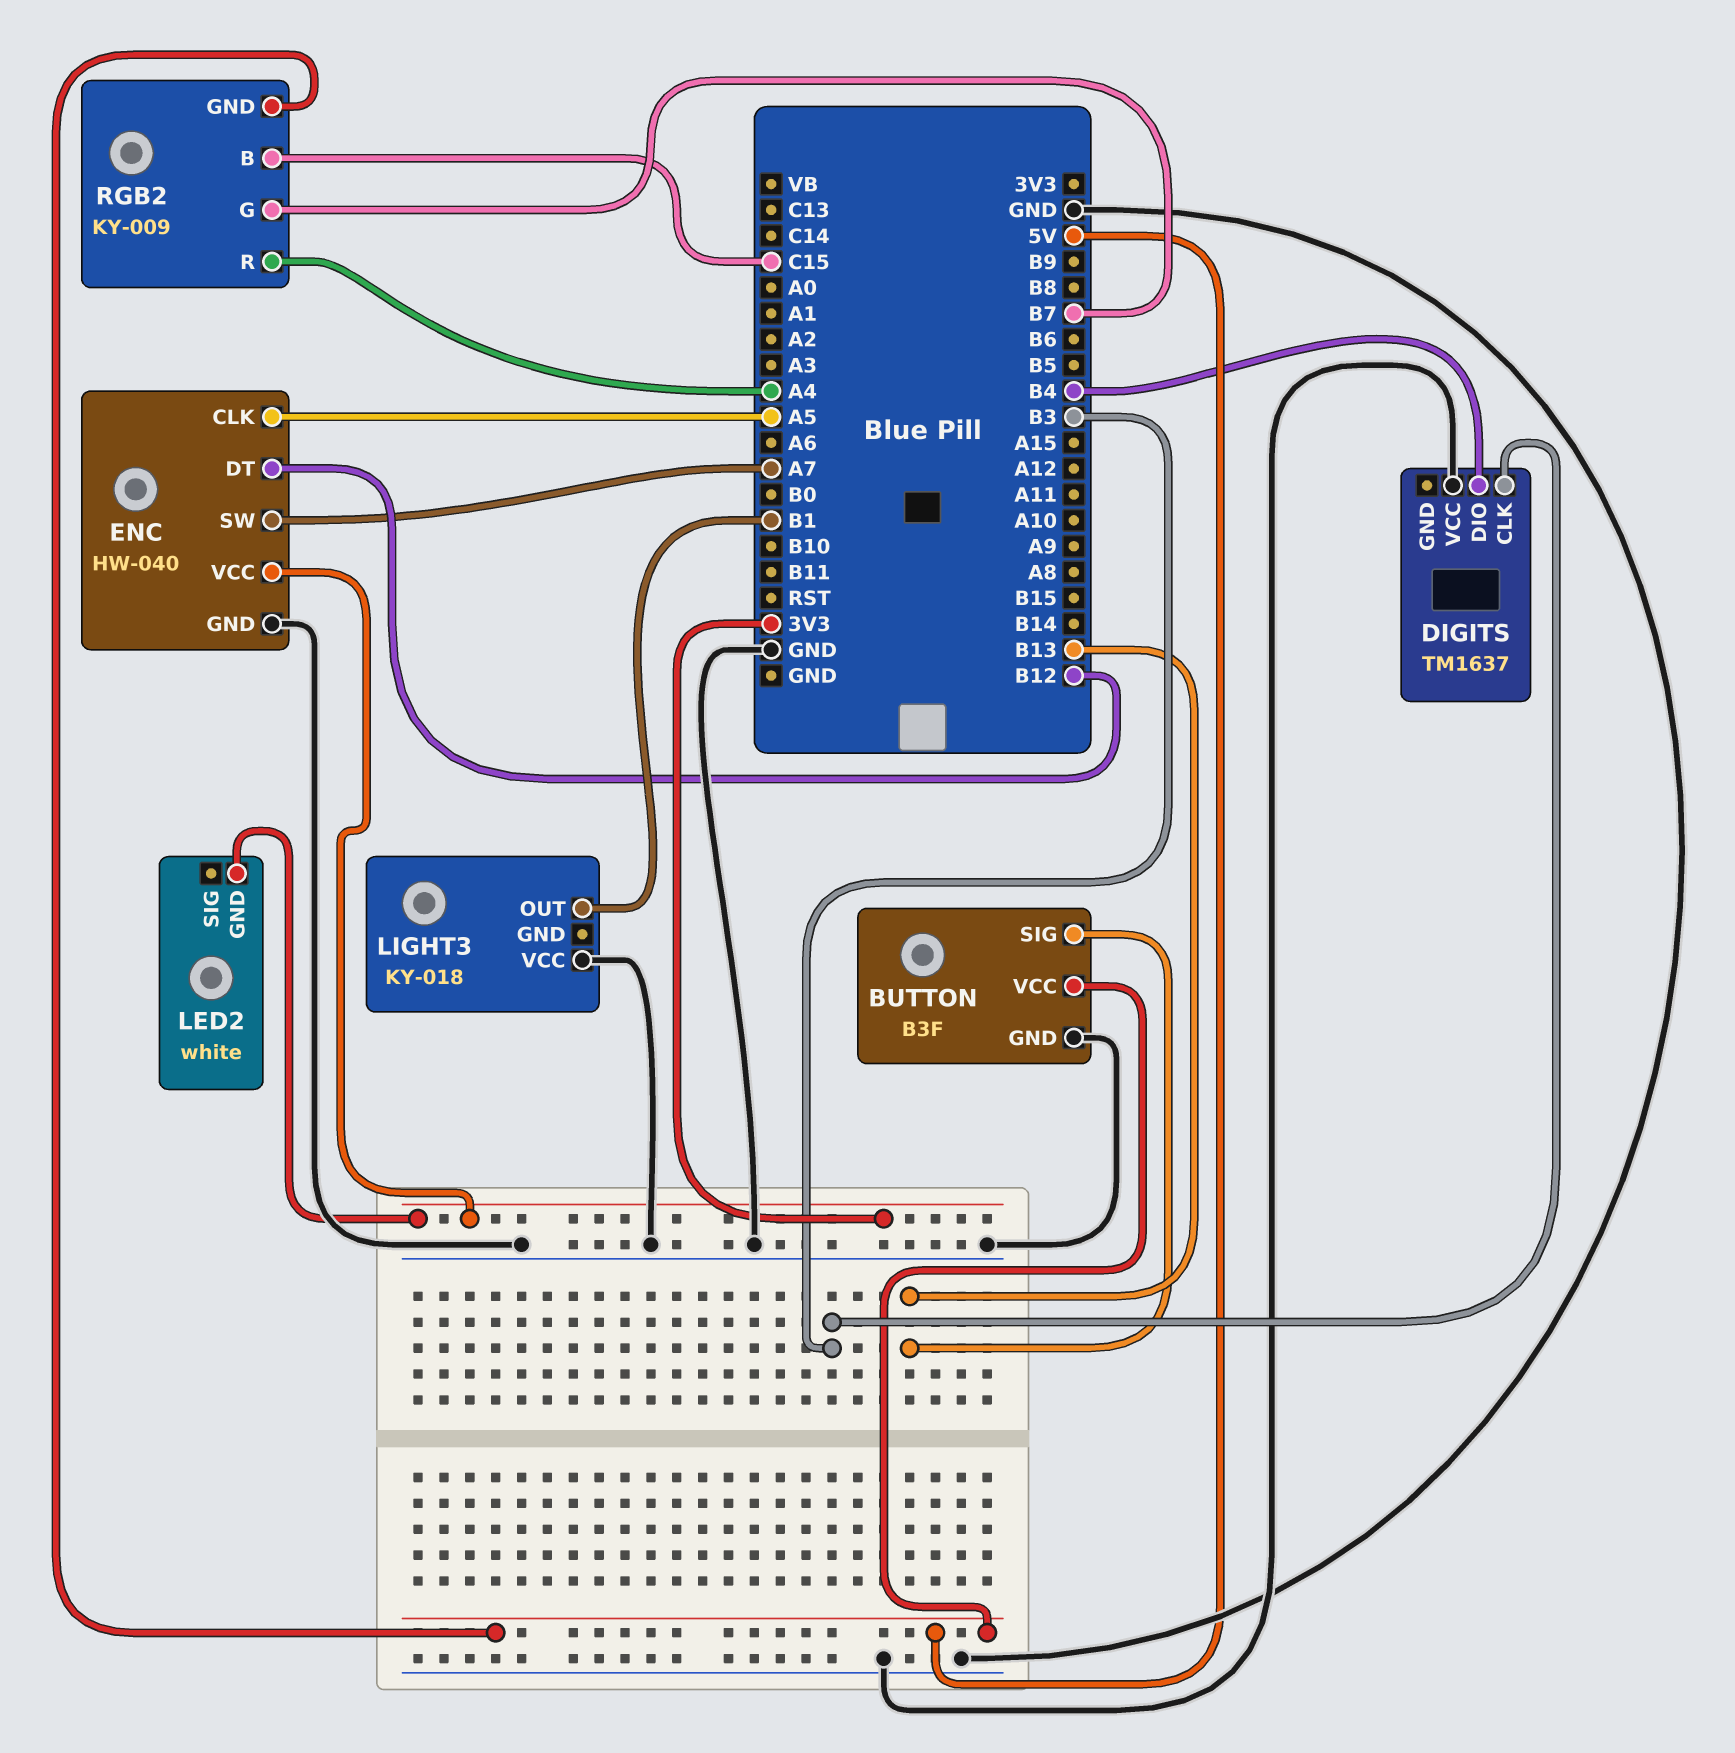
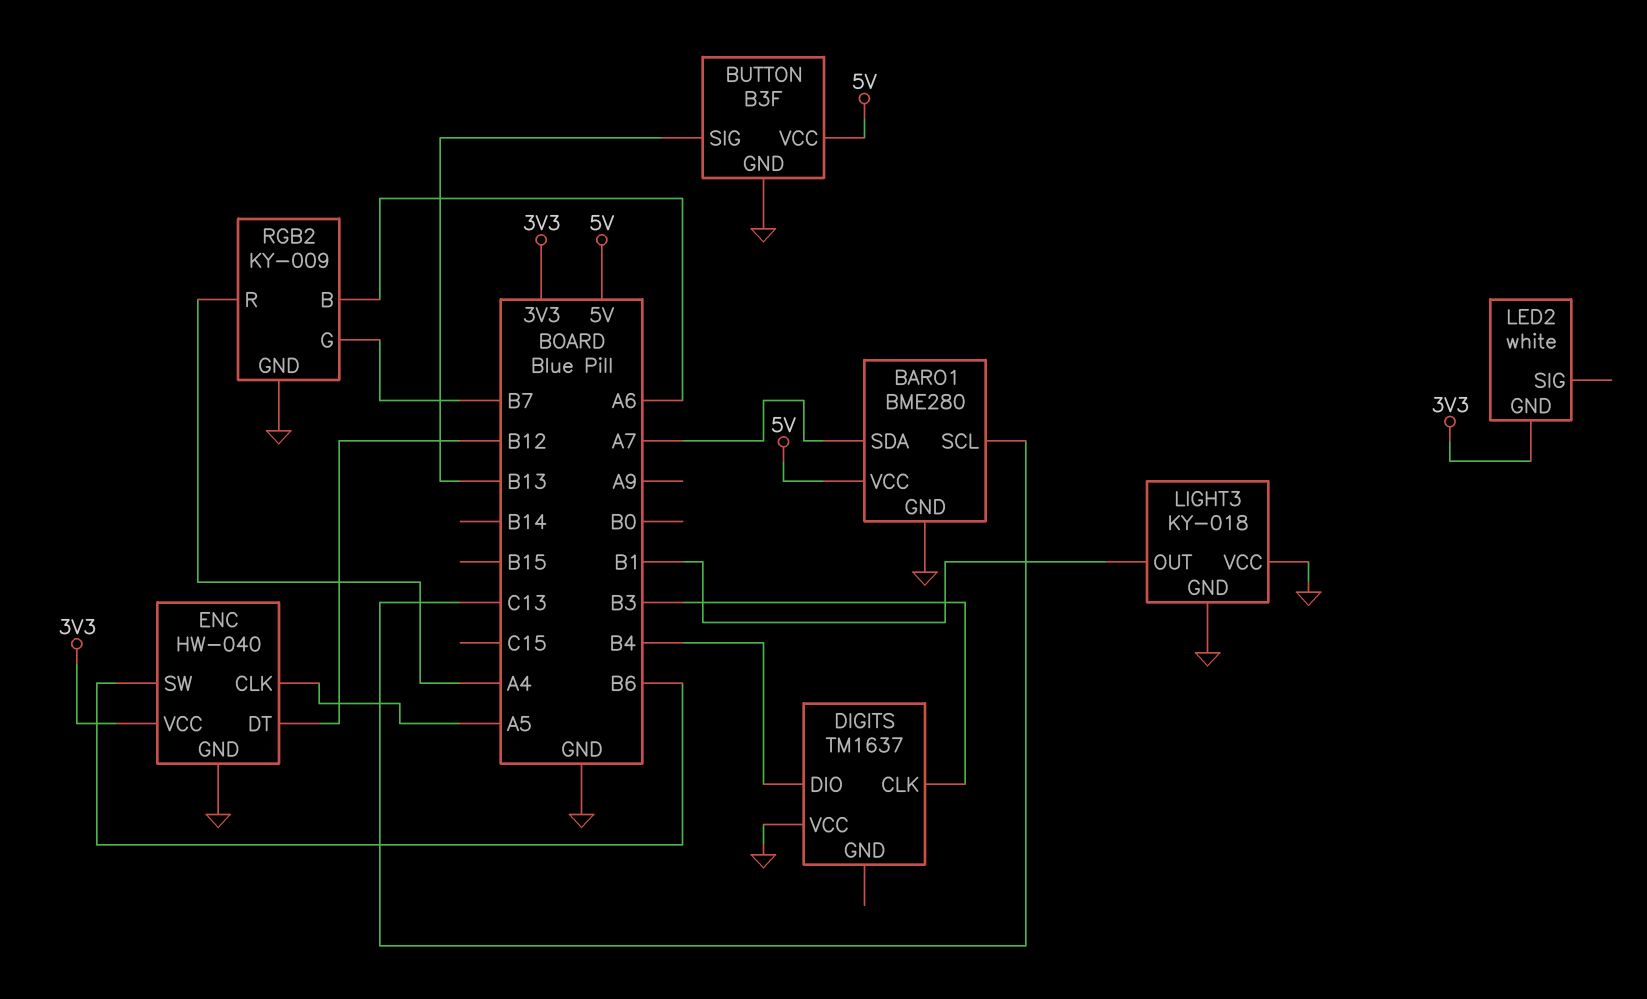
BARO1: none -> BME280
BARO1 pin GND: none -> GND
BARO1 pin SCL: none -> C13
BARO1 pin SDA: none -> A7
BARO1 pin VCC: none -> 5V
ENC pin SW: A7 -> B6
LIGHT3 pin GND: none -> GND
RGB2 pin B: C15 -> A6
RGB2 pin GND: 5V -> GND

